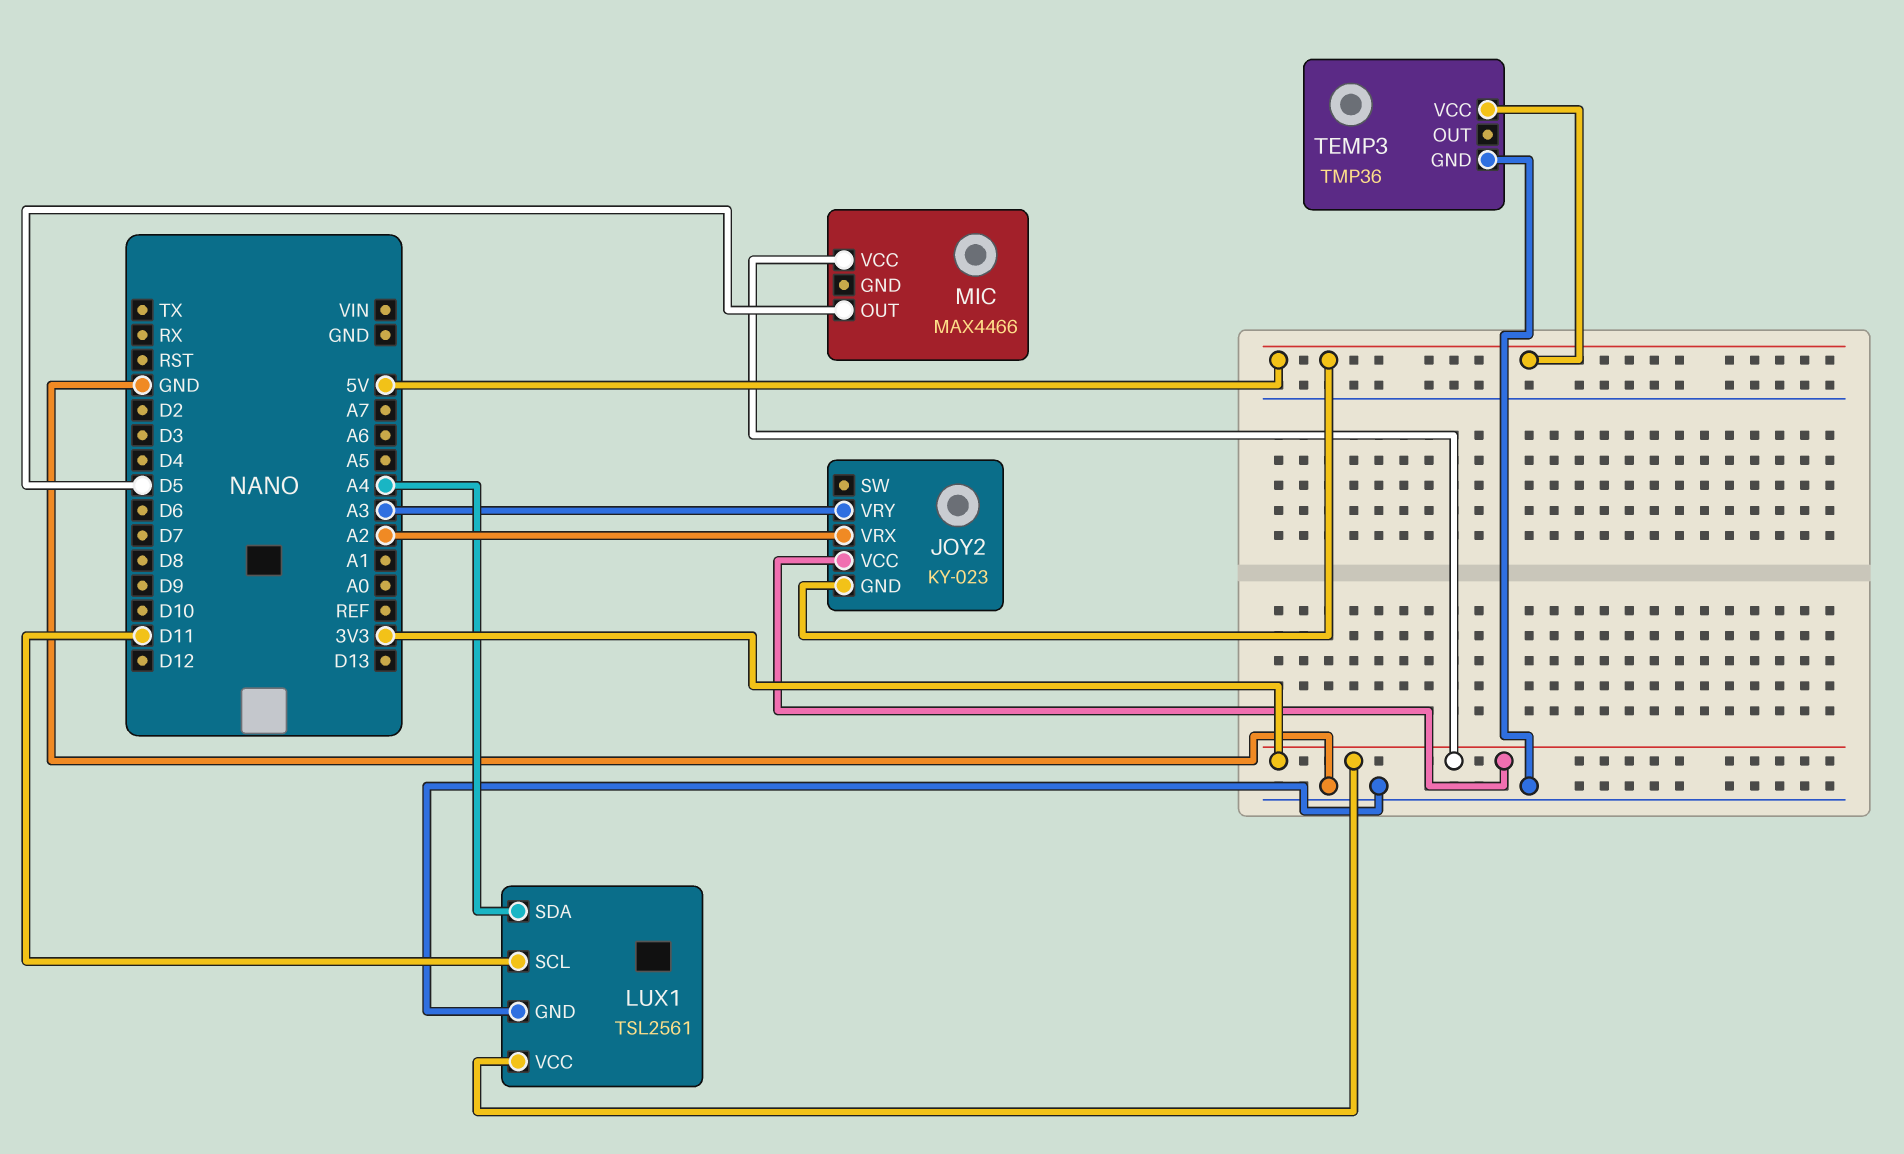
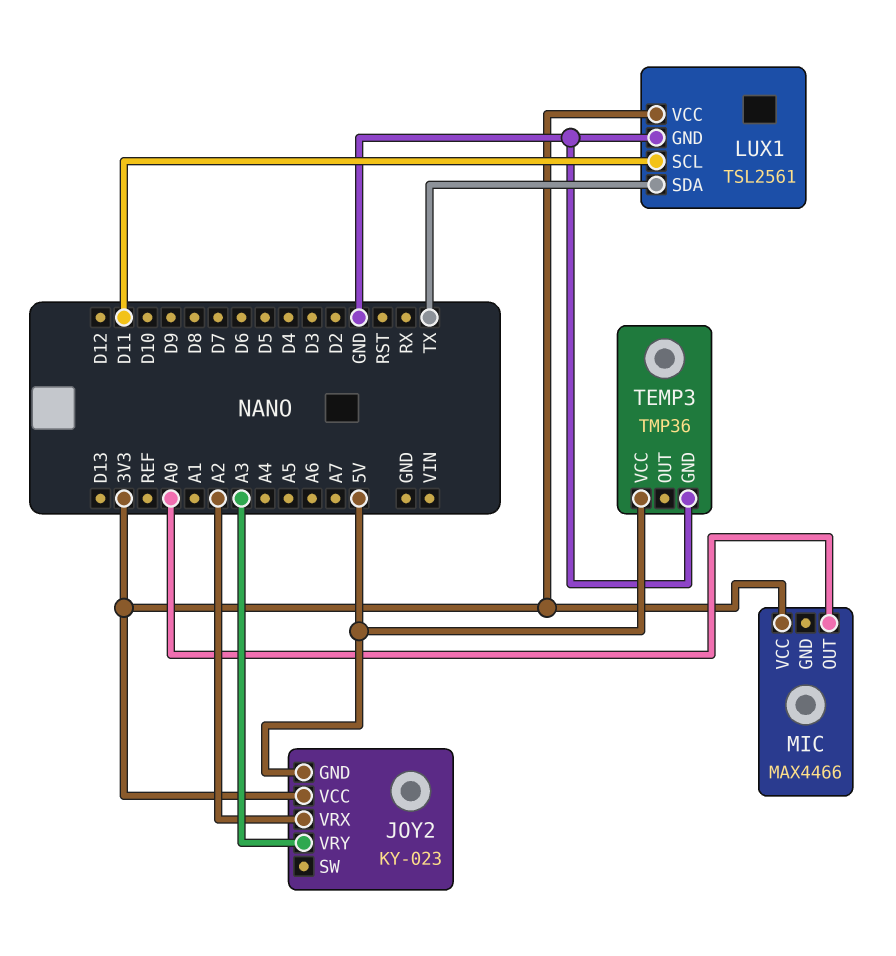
LUX1 pin SDA: A4 -> TX
MIC pin OUT: D5 -> A0

